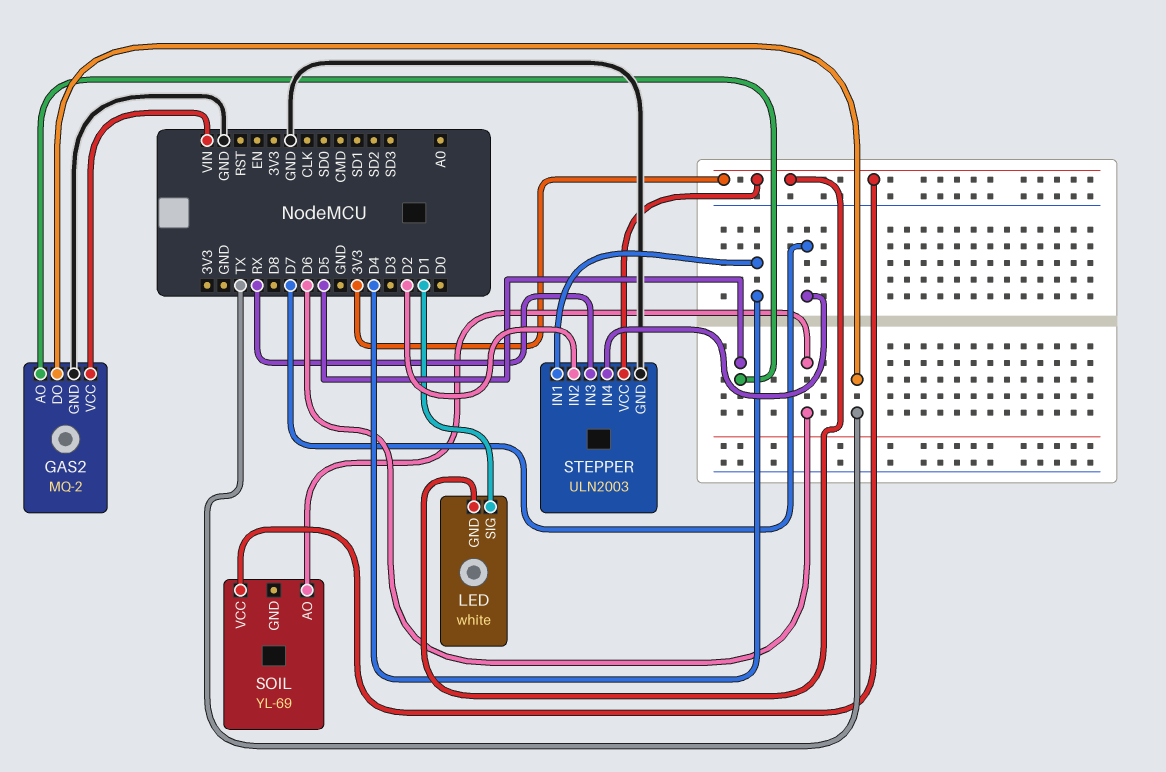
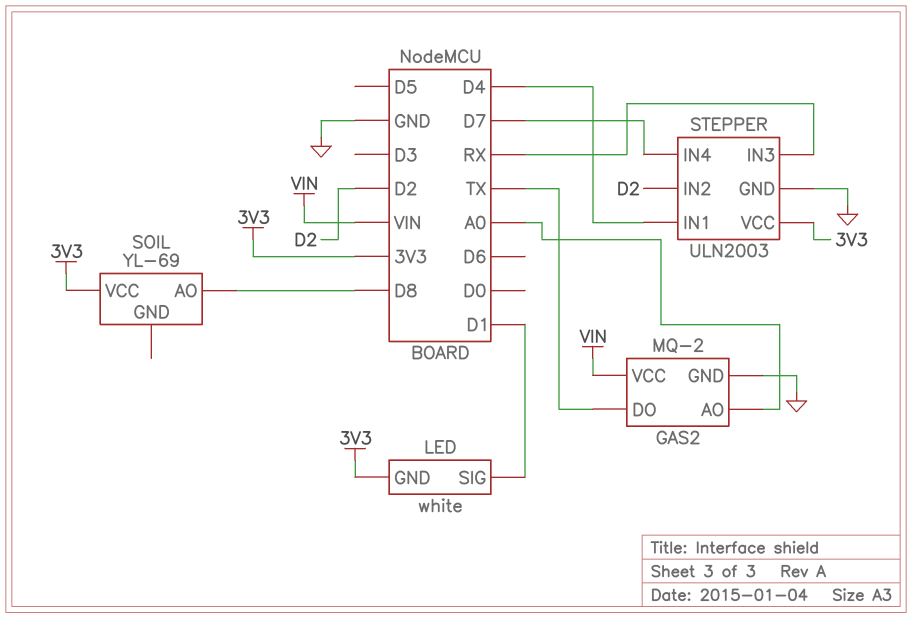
GAS2 pin AO: D5 -> A0
SOIL pin AO: D6 -> D8

